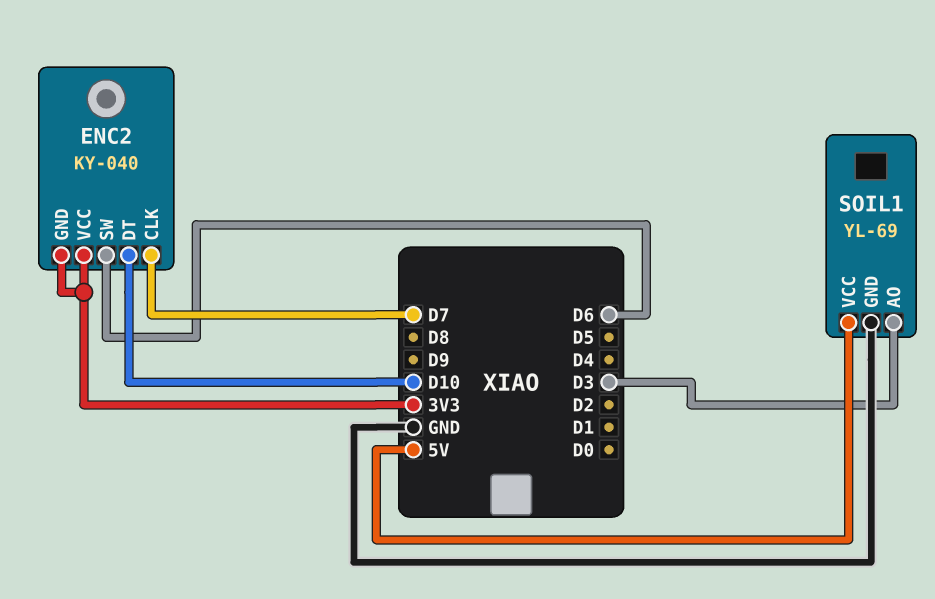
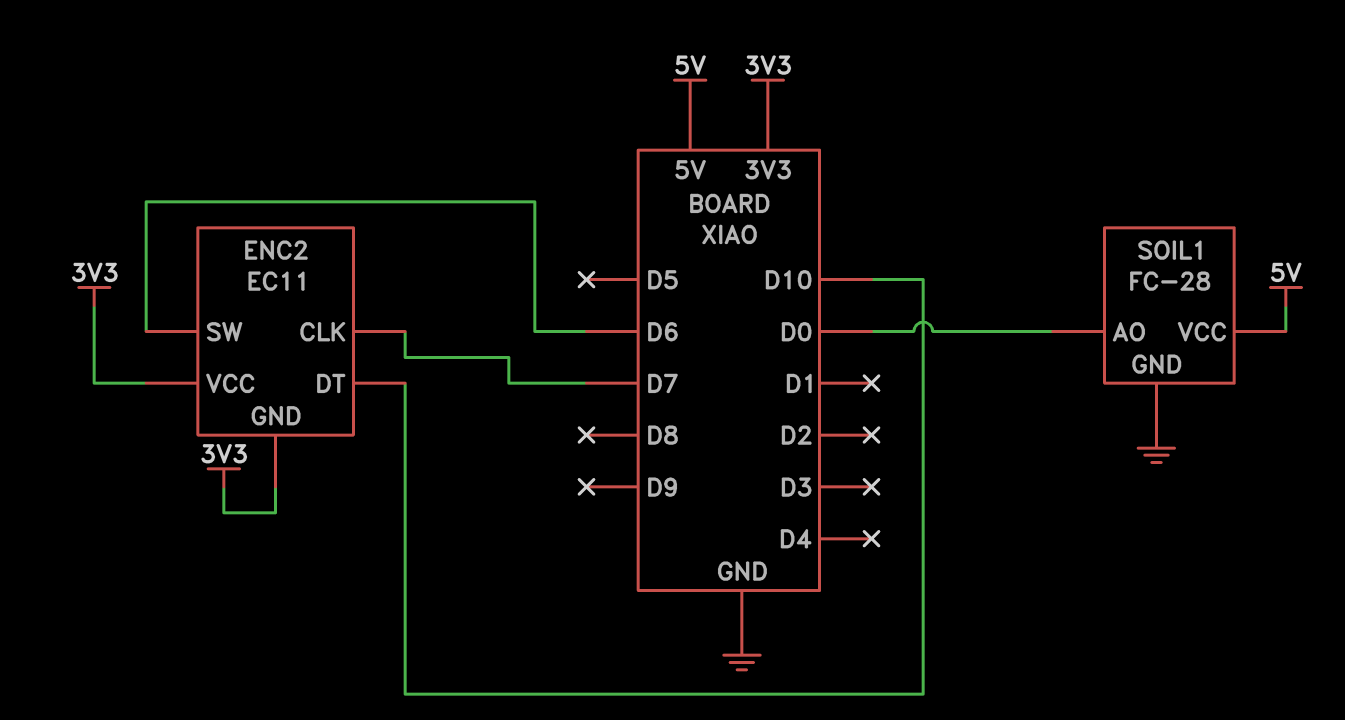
ENC2: KY-040 -> EC11
SOIL1: YL-69 -> FC-28
SOIL1 pin AO: D3 -> D0

